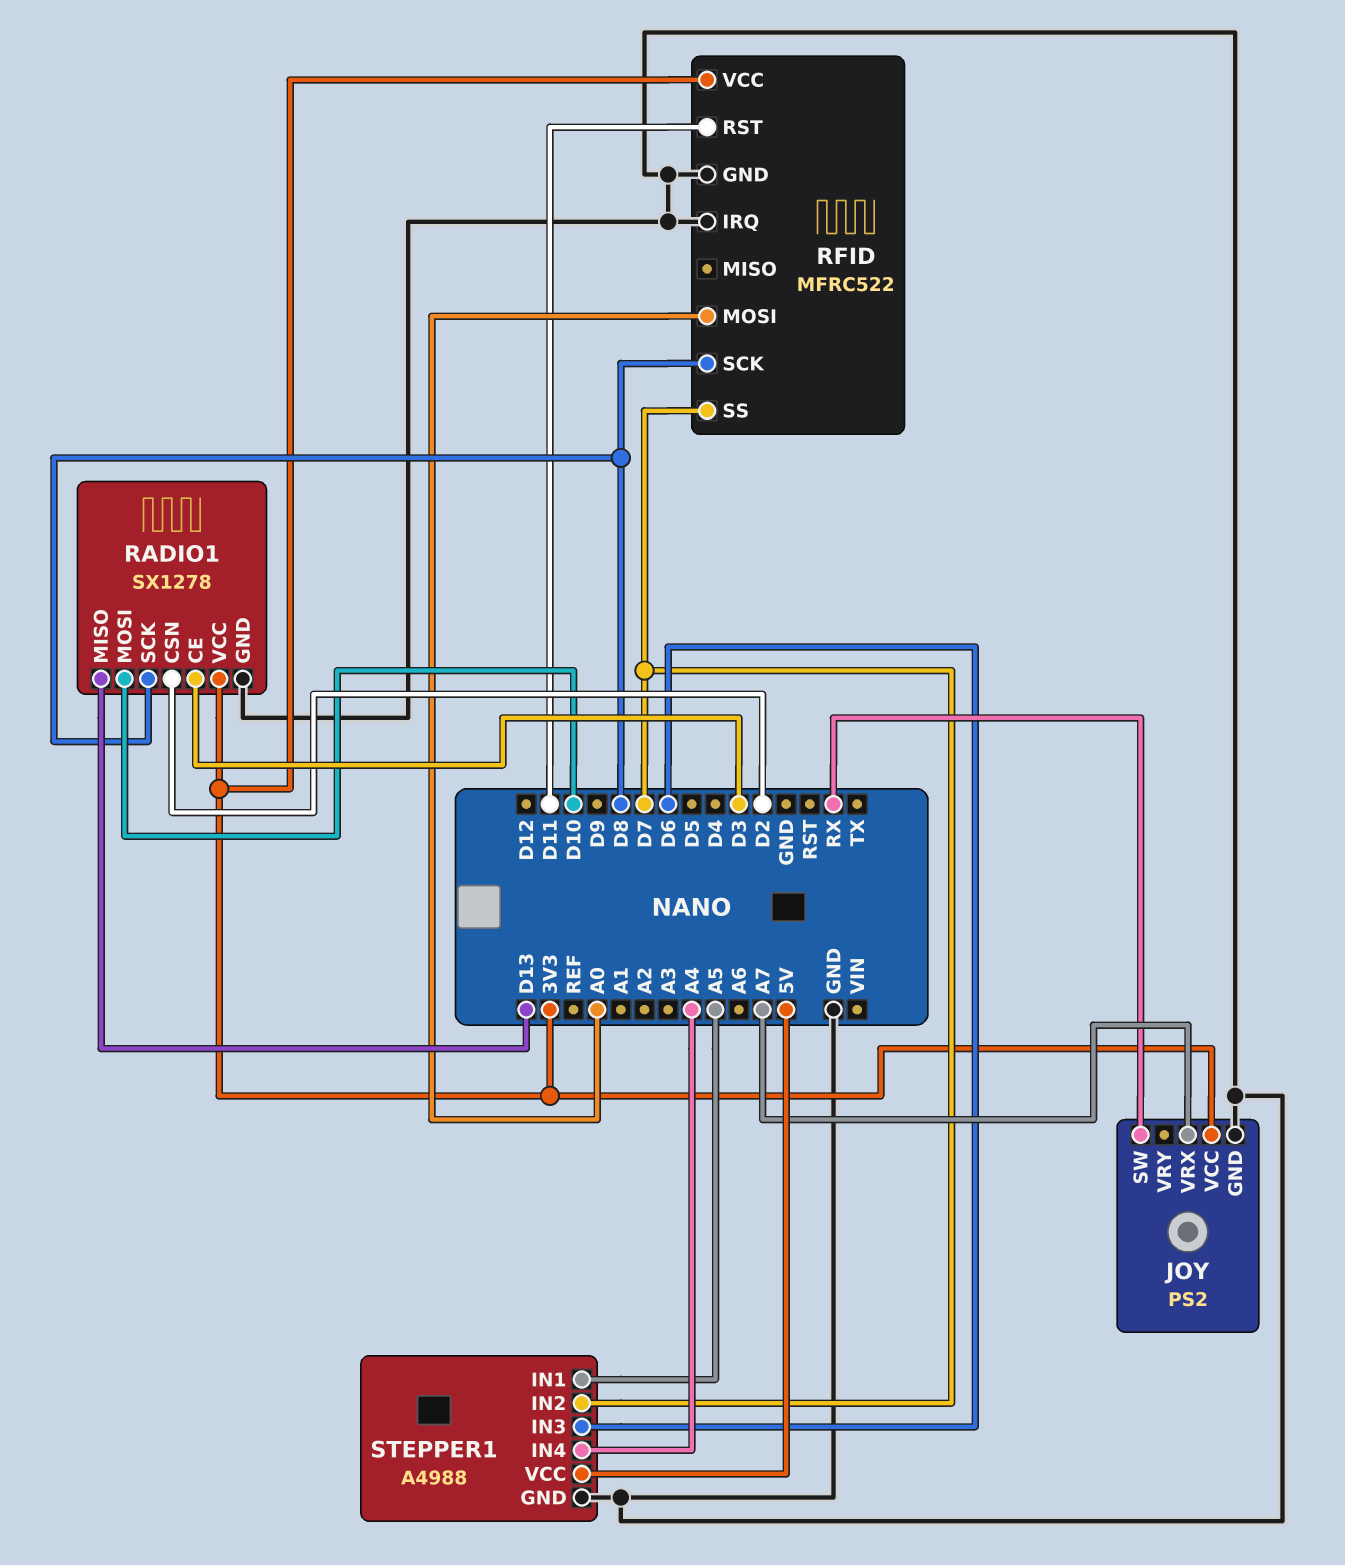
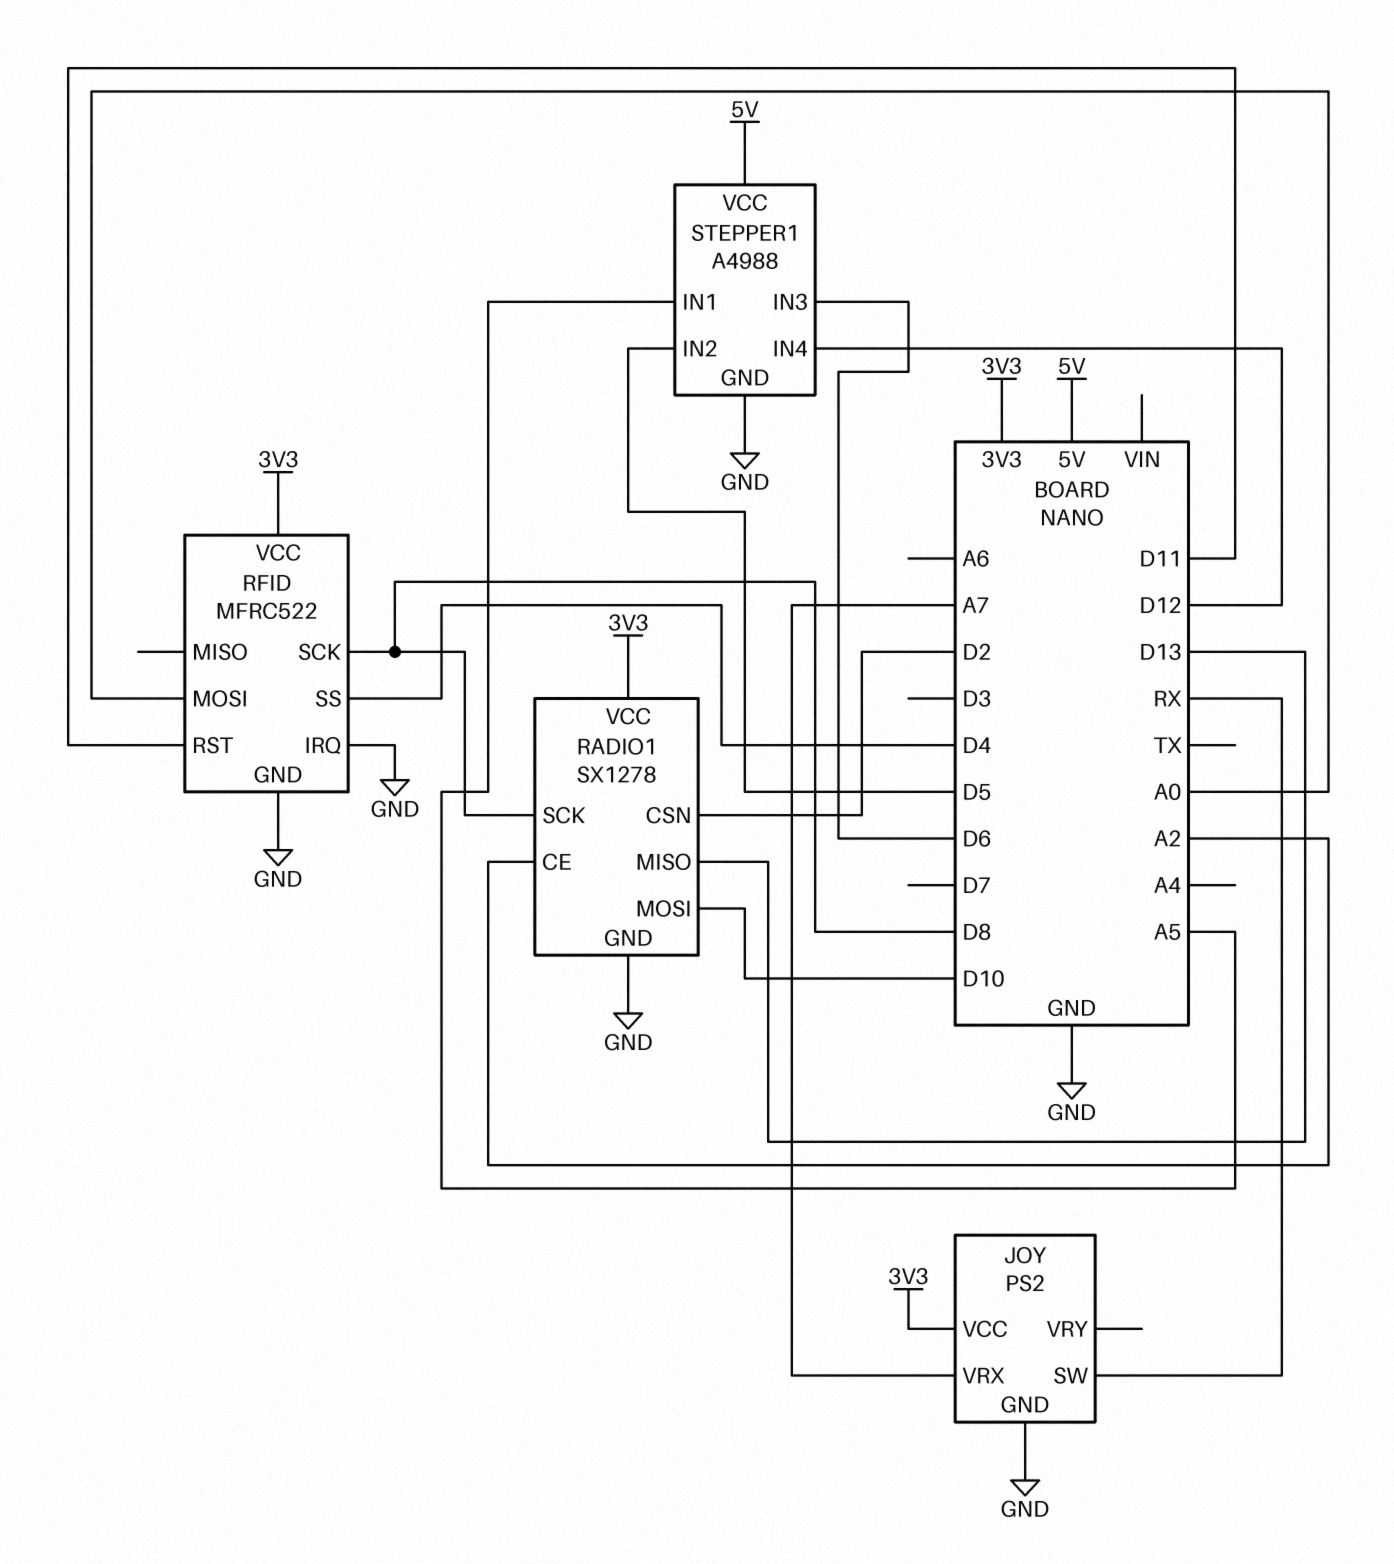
RADIO1 pin CE: D3 -> A2
RFID pin SS: D7 -> D4
STEPPER1 pin IN2: D7 -> D5
STEPPER1 pin IN4: A4 -> D12

